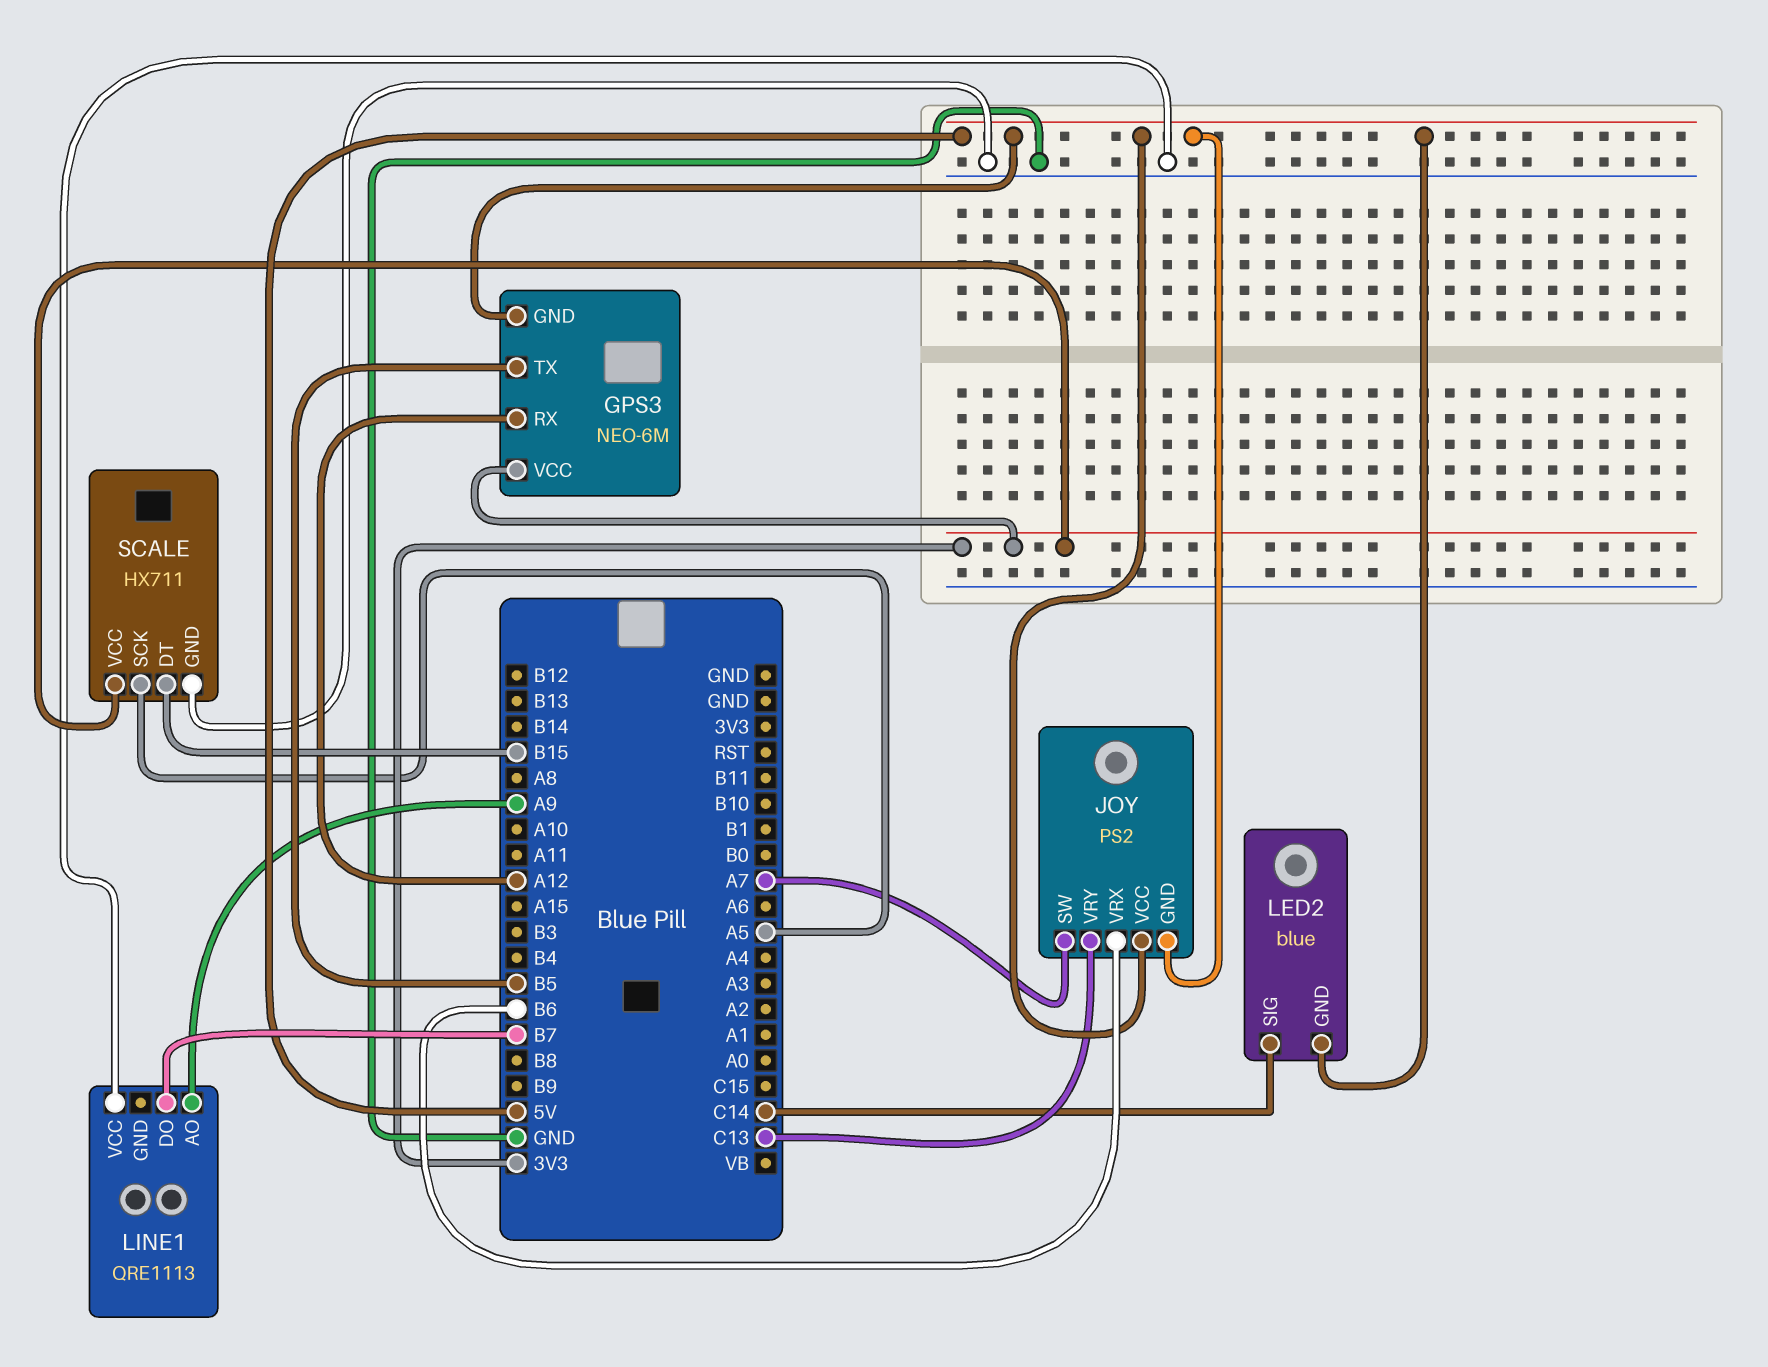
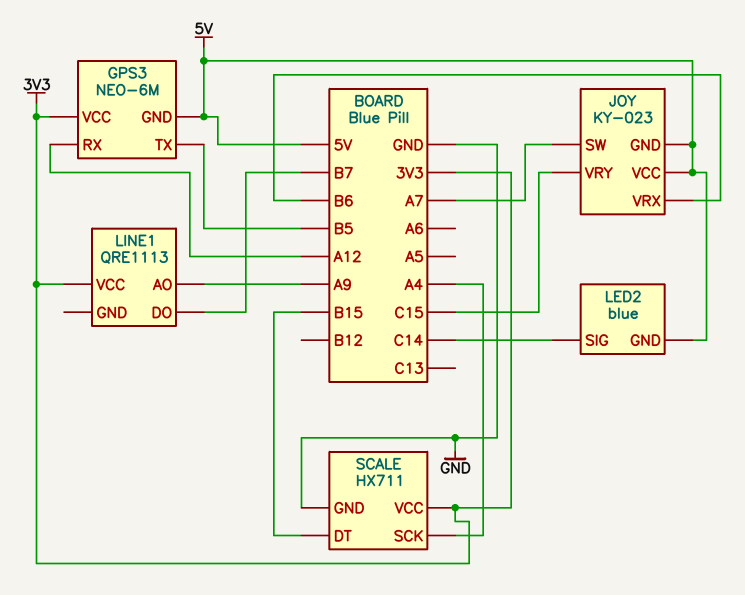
JOY: PS2 -> KY-023
JOY pin VRY: C13 -> C15
LINE1 pin VCC: GND -> 3V3
SCALE pin SCK: A5 -> A4

